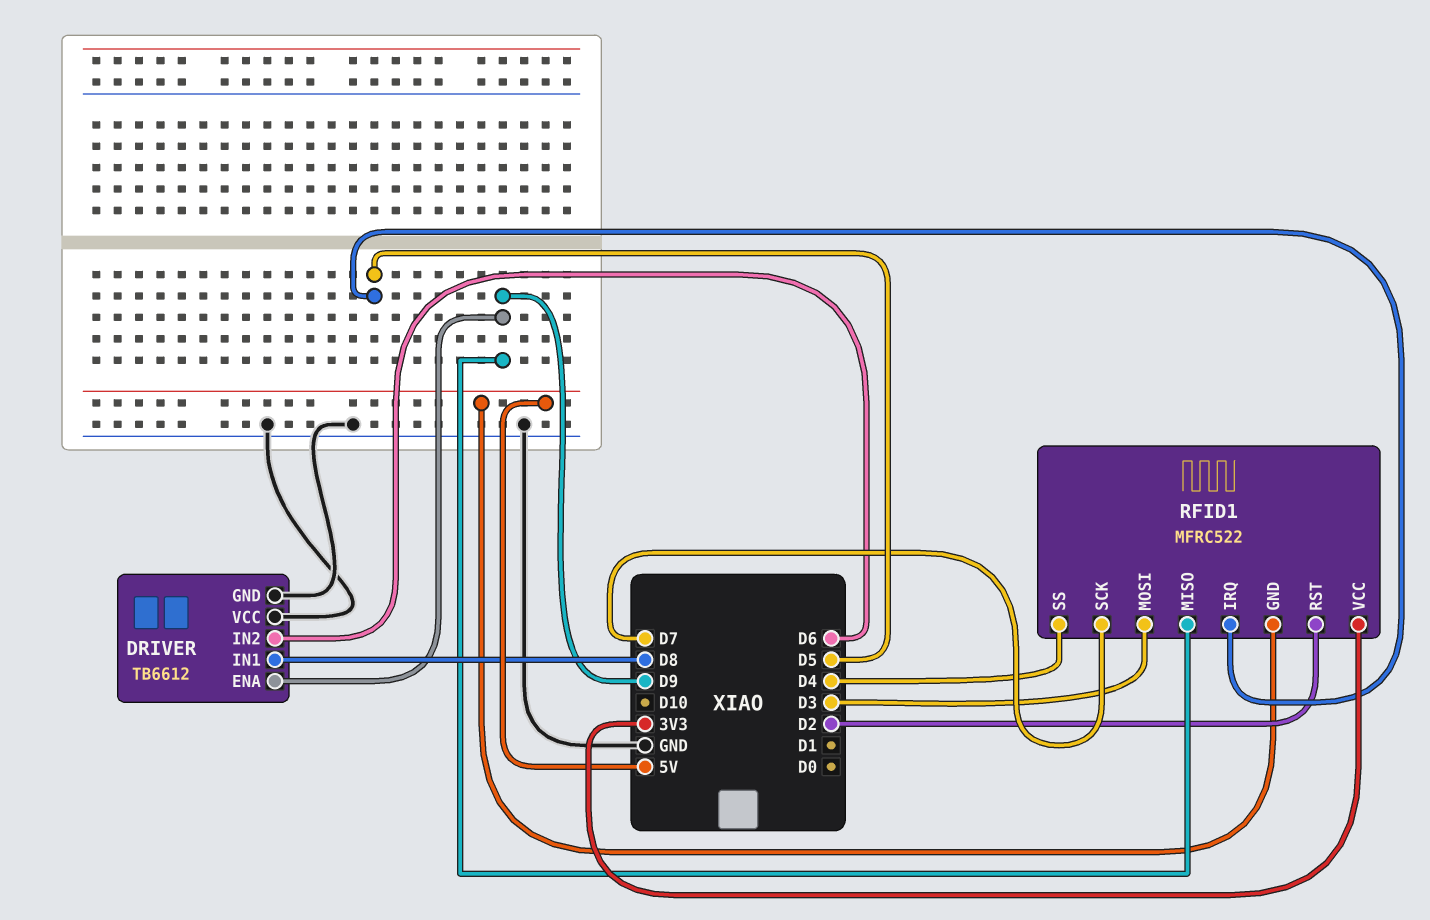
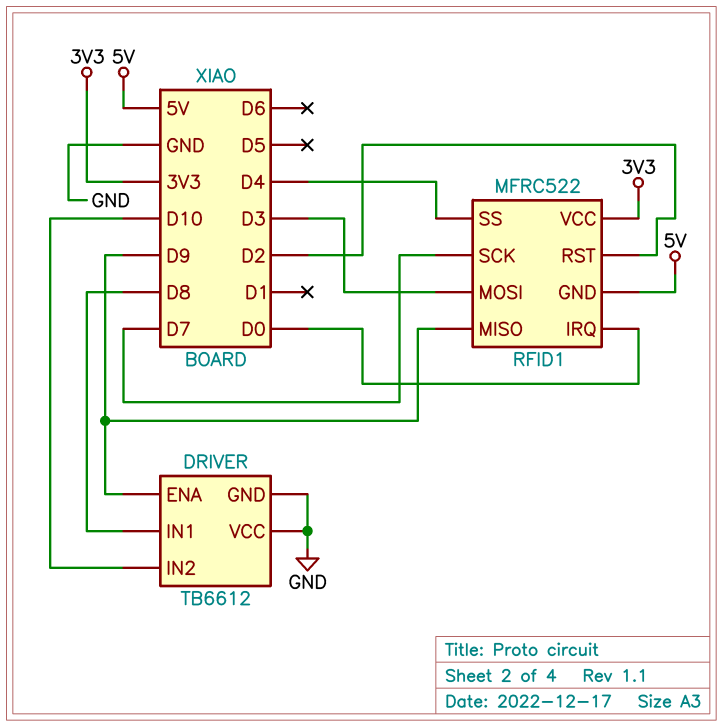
DRIVER pin IN2: D6 -> D10
RFID1 pin IRQ: D5 -> D0

